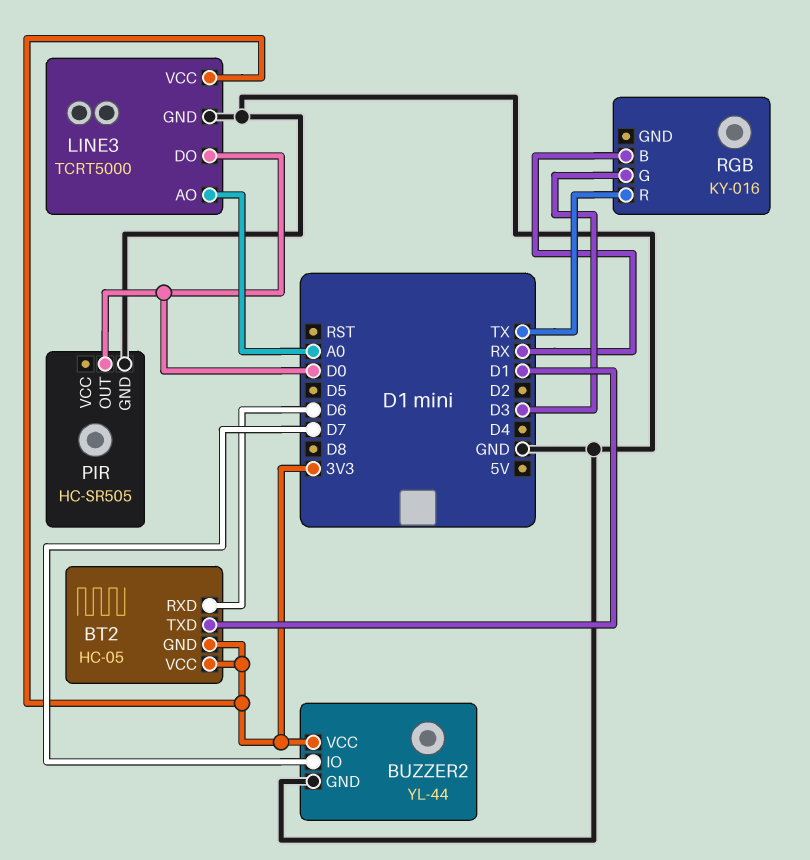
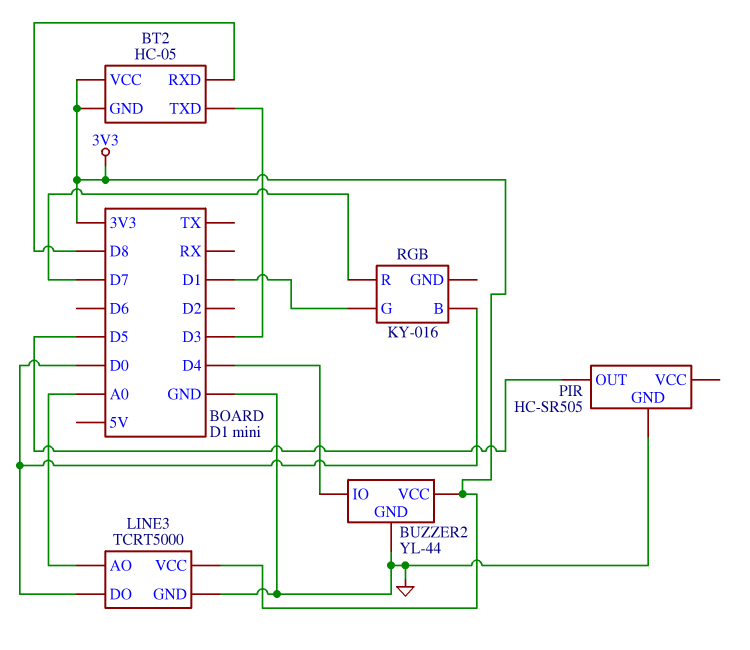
BT2 pin RXD: D6 -> D8
BT2 pin TXD: D1 -> D3
BUZZER2 pin IO: D7 -> D4
PIR pin OUT: D0 -> D5
RGB pin B: RX -> D0
RGB pin G: D3 -> D1
RGB pin R: TX -> D7

